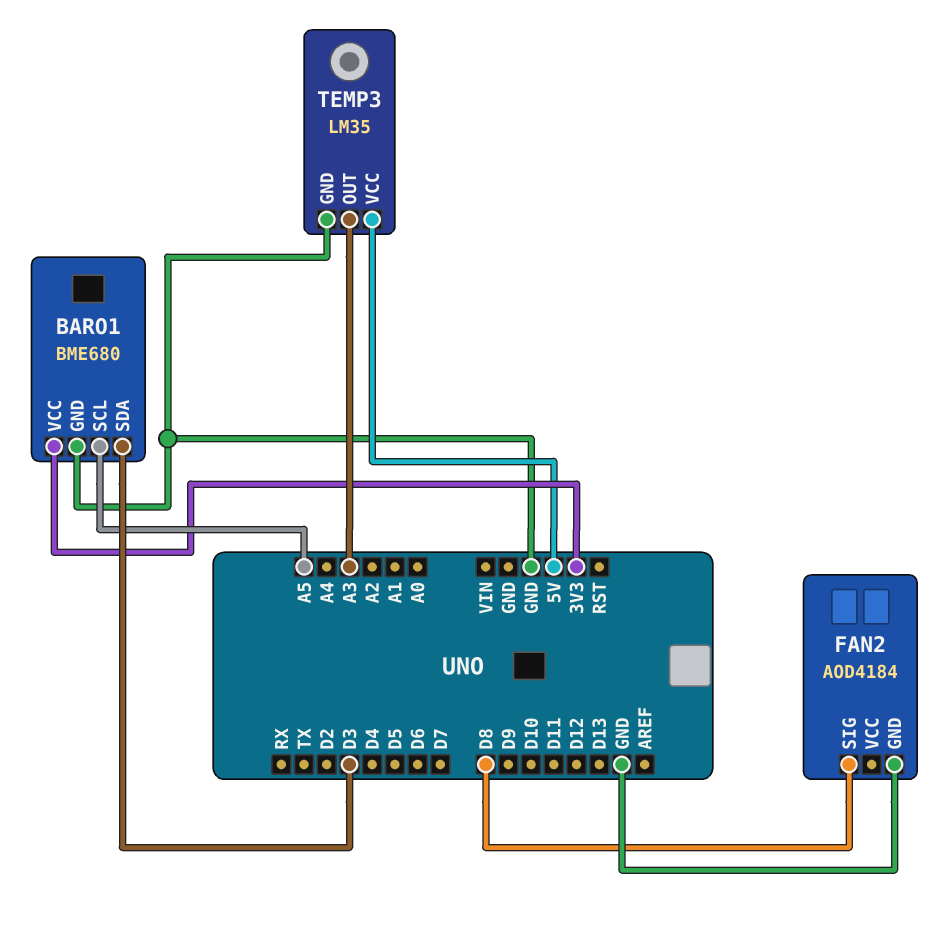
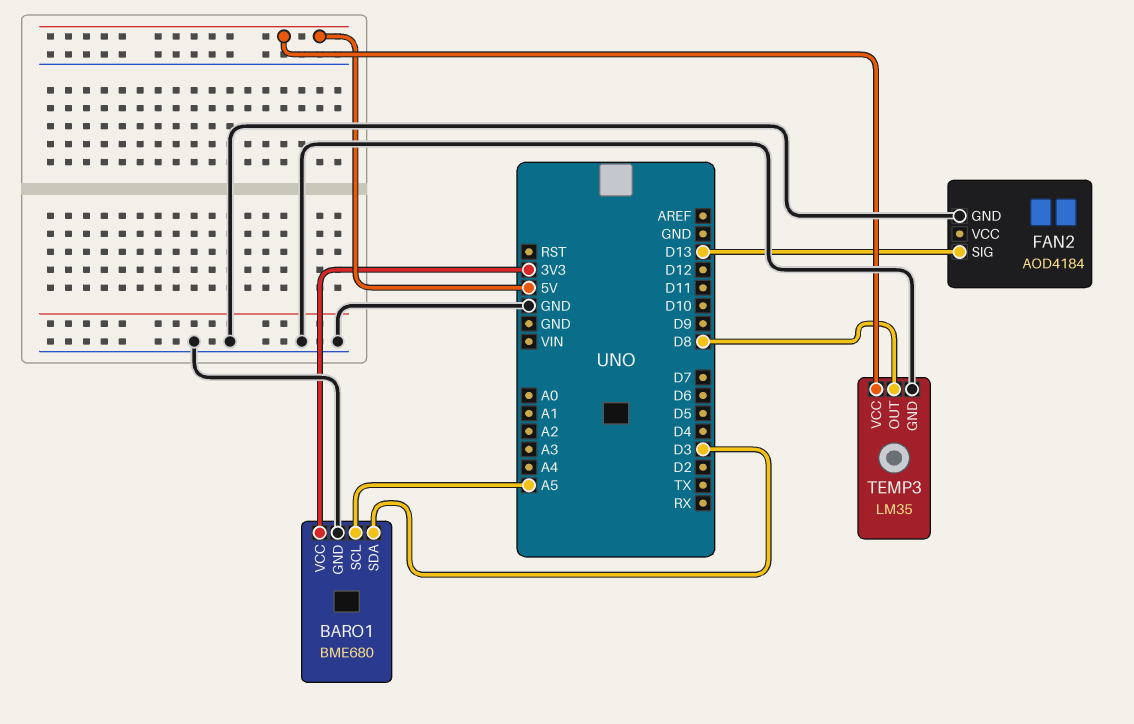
FAN2 pin SIG: D8 -> D13
TEMP3 pin OUT: A3 -> D8

